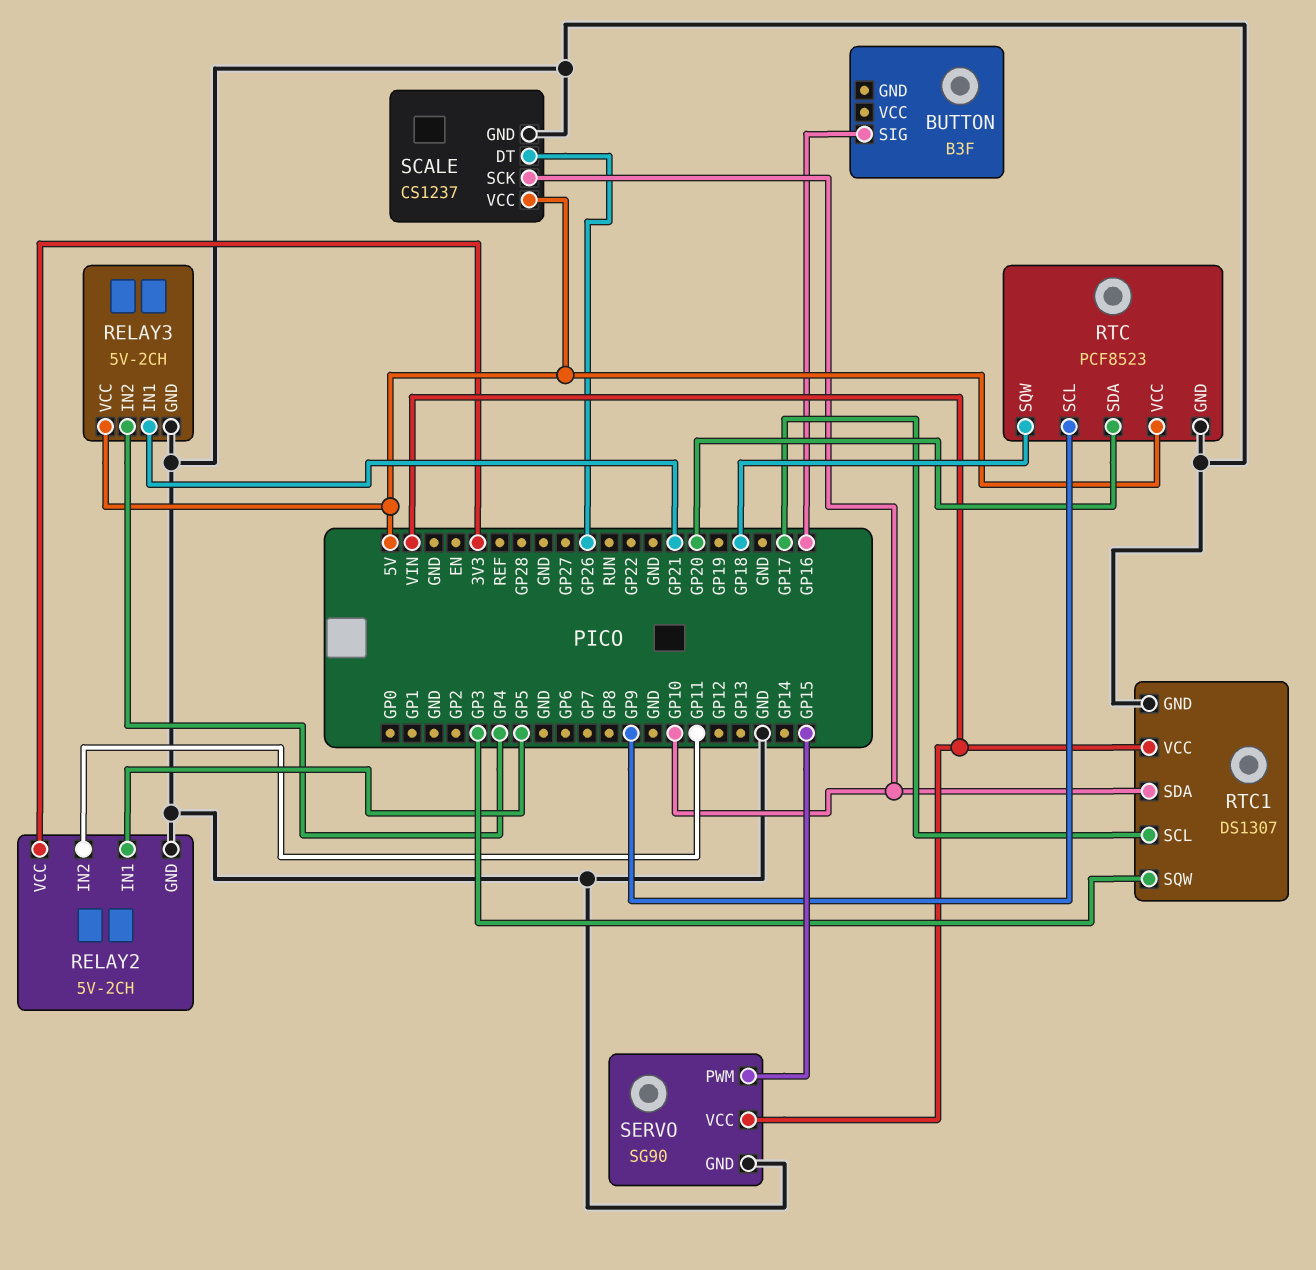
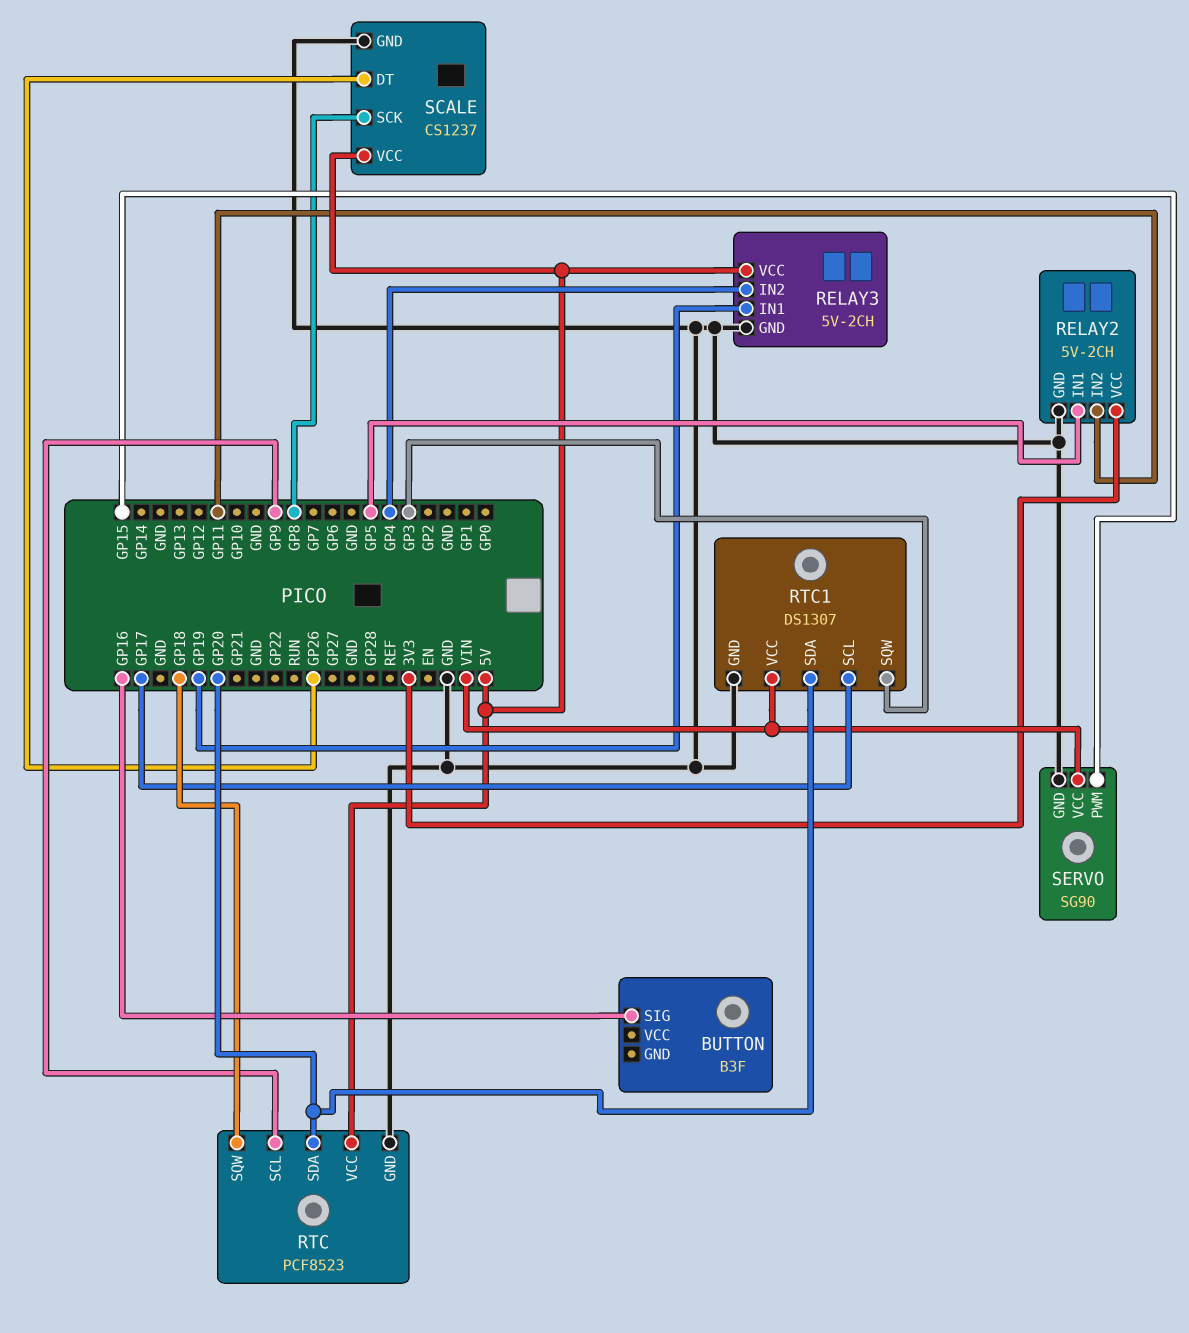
RELAY3 pin IN1: GP21 -> GP19
RTC1 pin SDA: GP10 -> GP20
SCALE pin SCK: GP10 -> GP8

